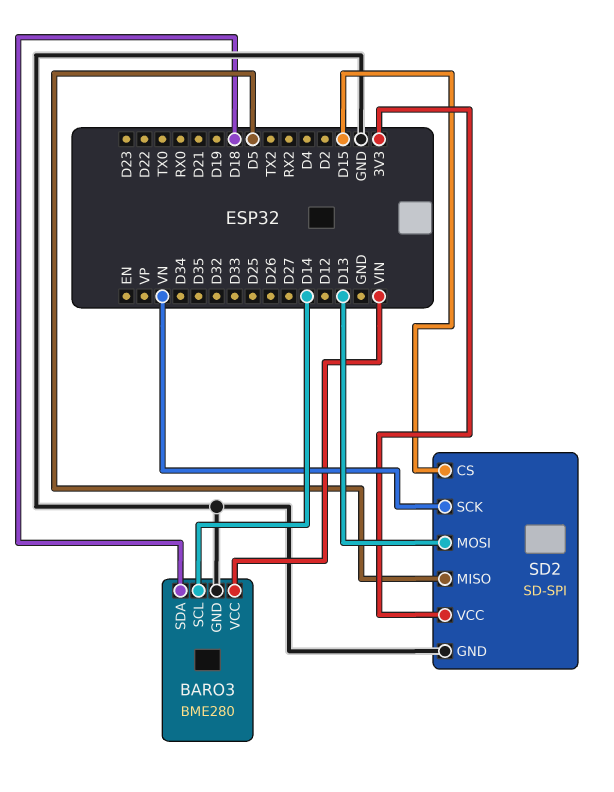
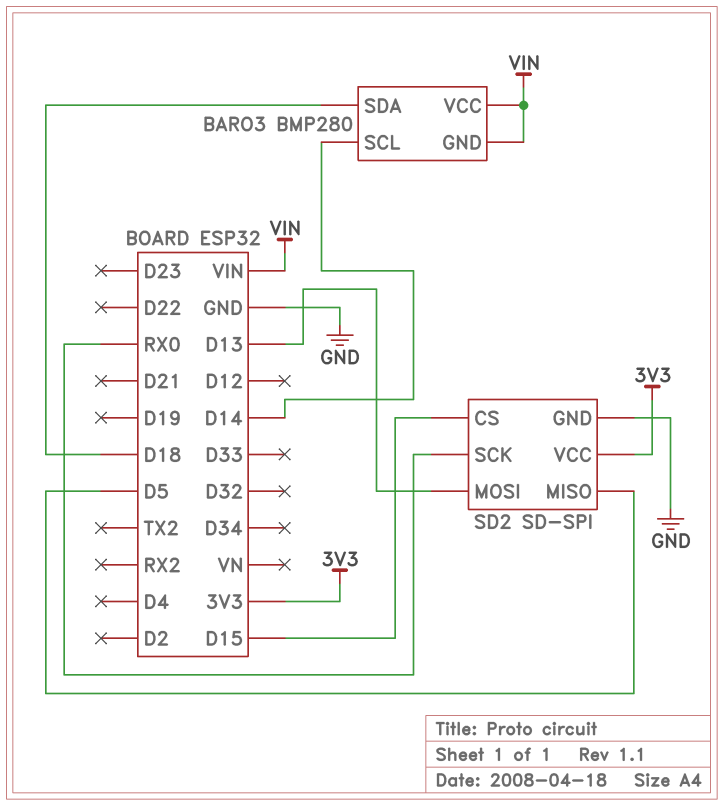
BARO3: BME280 -> BMP280
BARO3 pin GND: GND -> VIN
SD2 pin SCK: VN -> RX0

